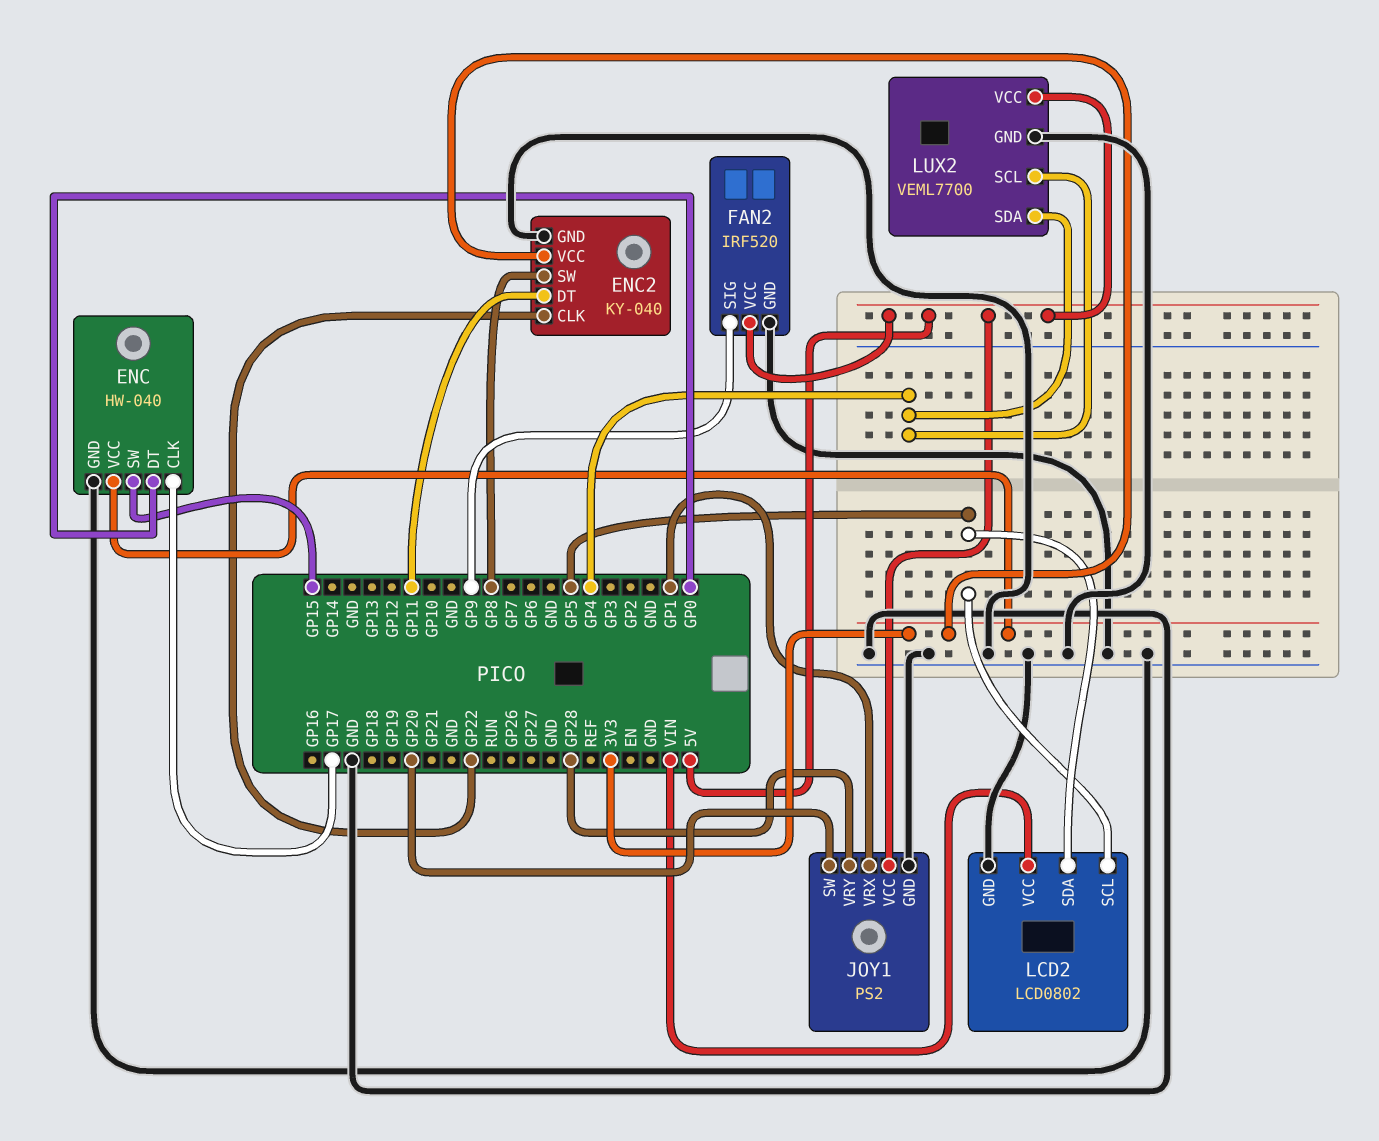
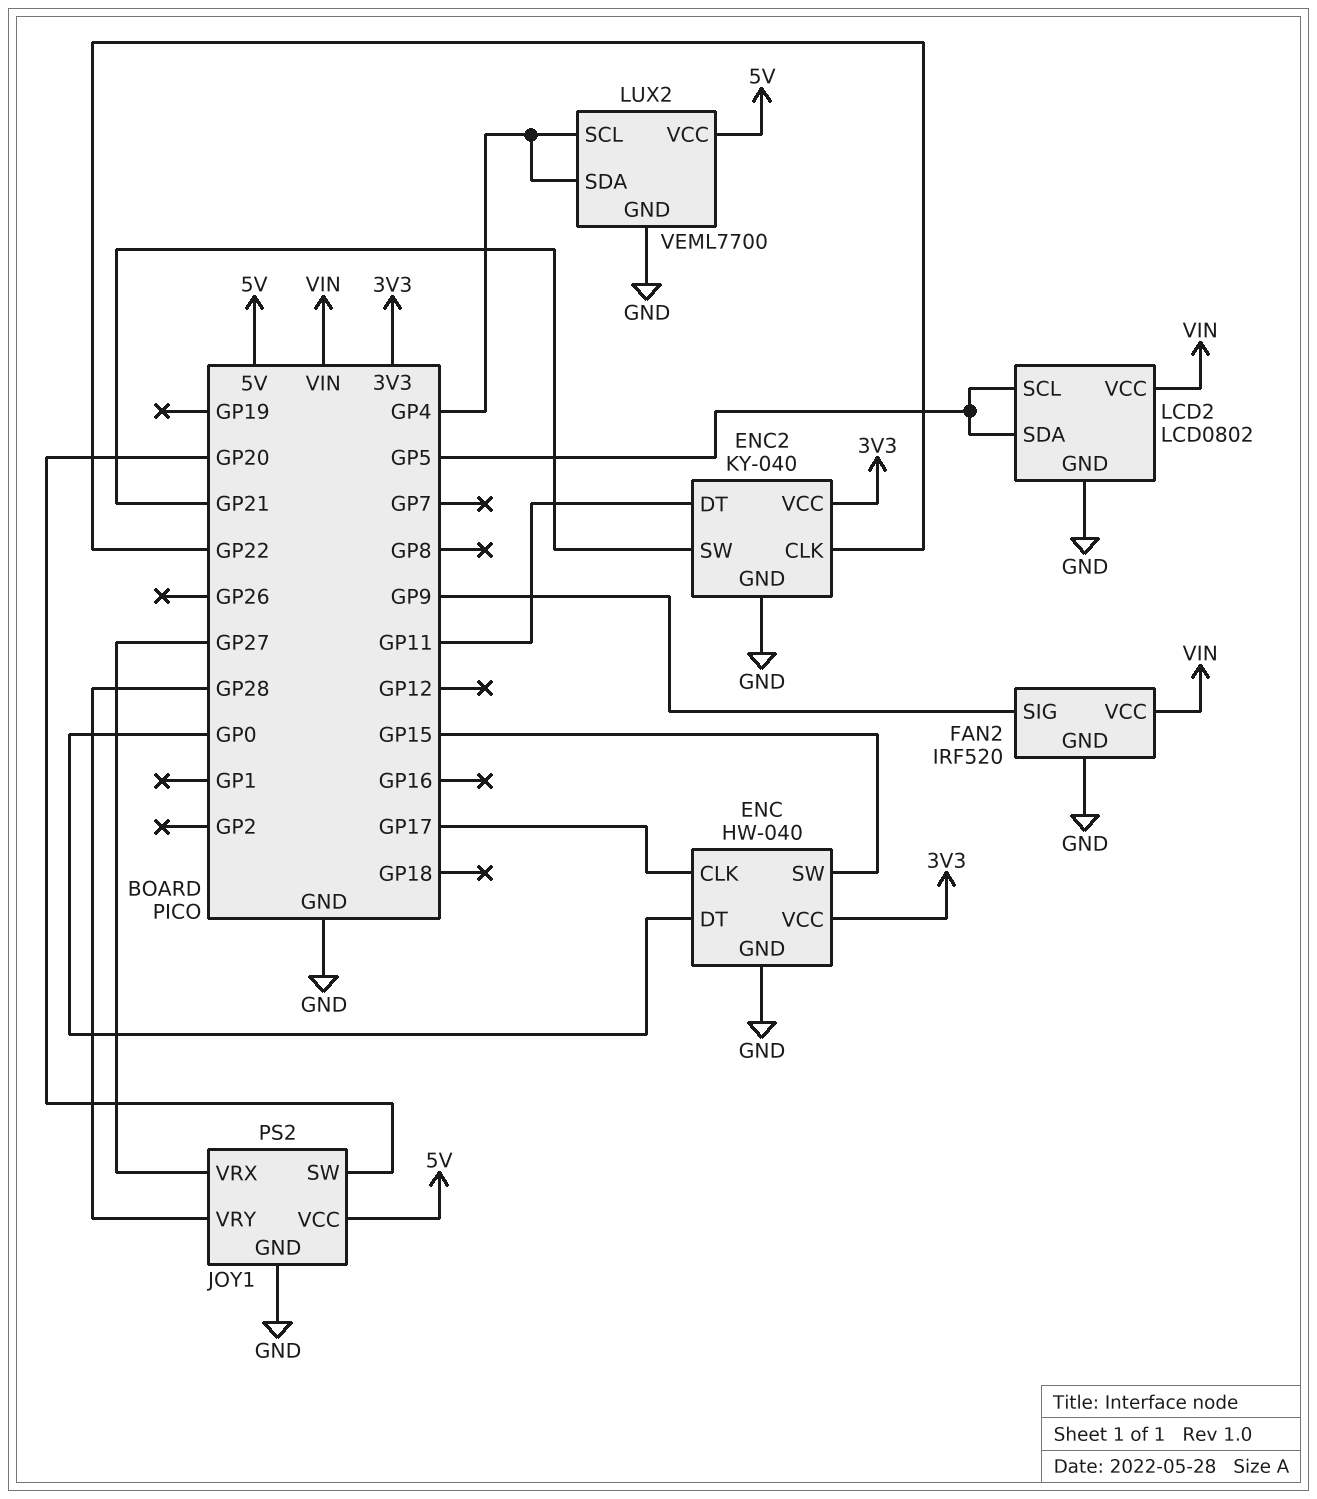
ENC2 pin SW: GP8 -> GP21
FAN2 pin VCC: 5V -> VIN
JOY1 pin VRX: GP1 -> GP27

